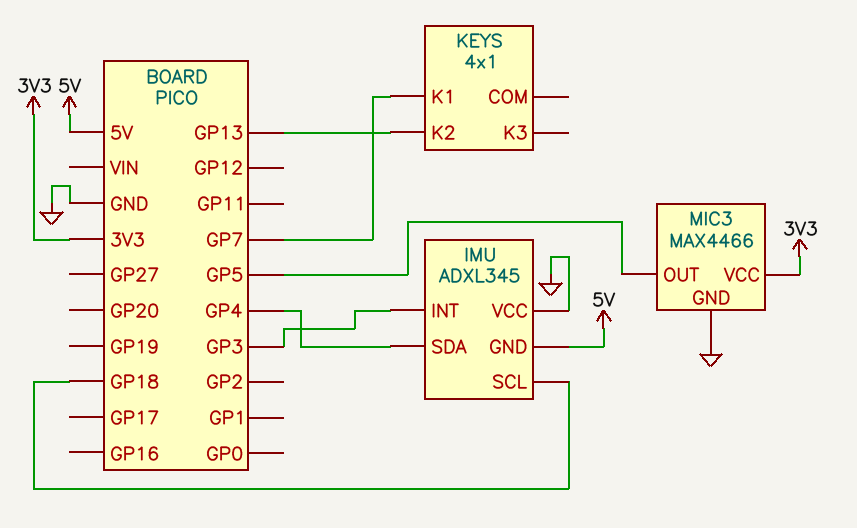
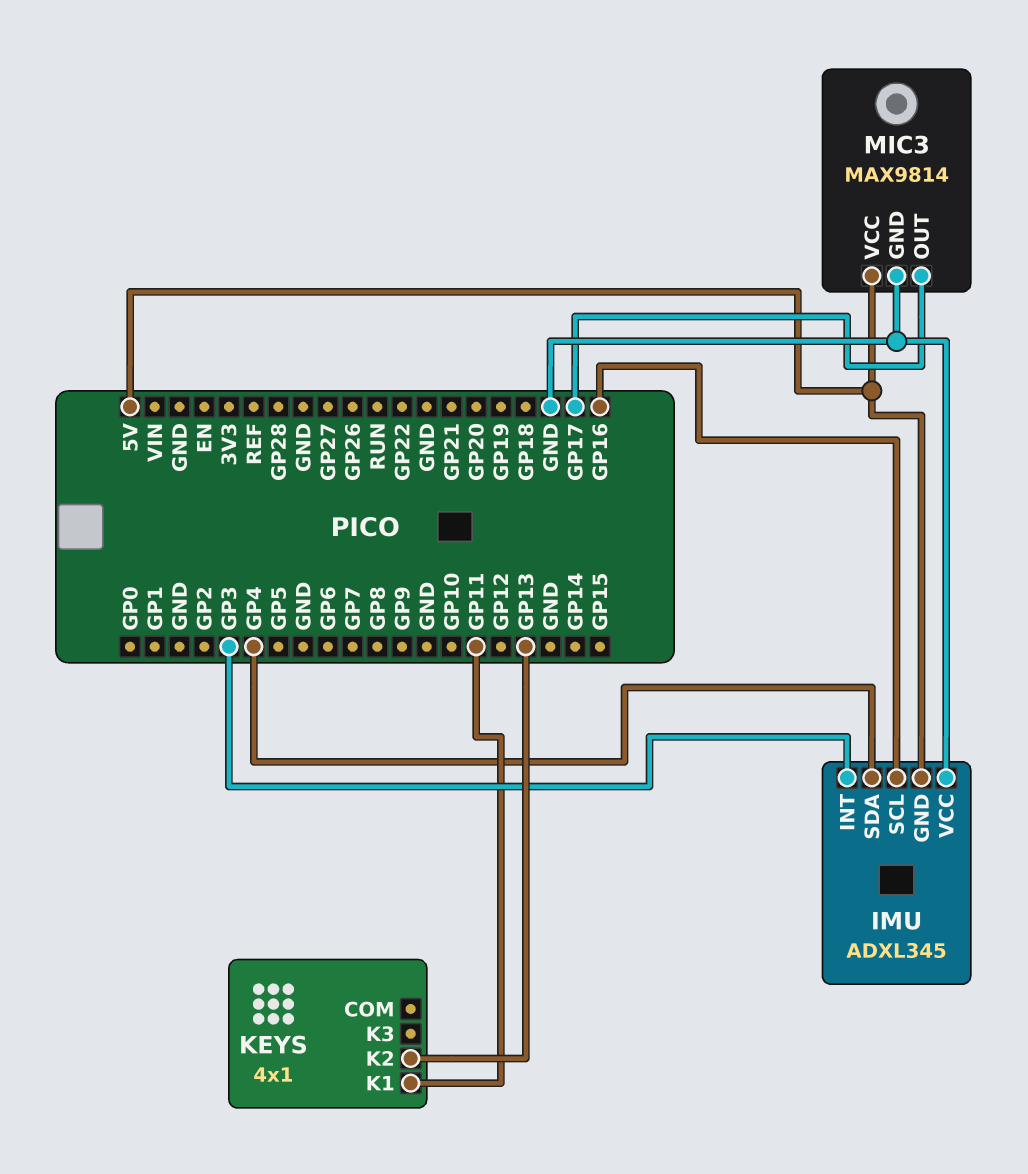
IMU pin SCL: GP18 -> GP16
KEYS pin K1: GP7 -> GP11
MIC3: MAX4466 -> MAX9814
MIC3 pin OUT: GP5 -> GP17
MIC3 pin VCC: 3V3 -> 5V

